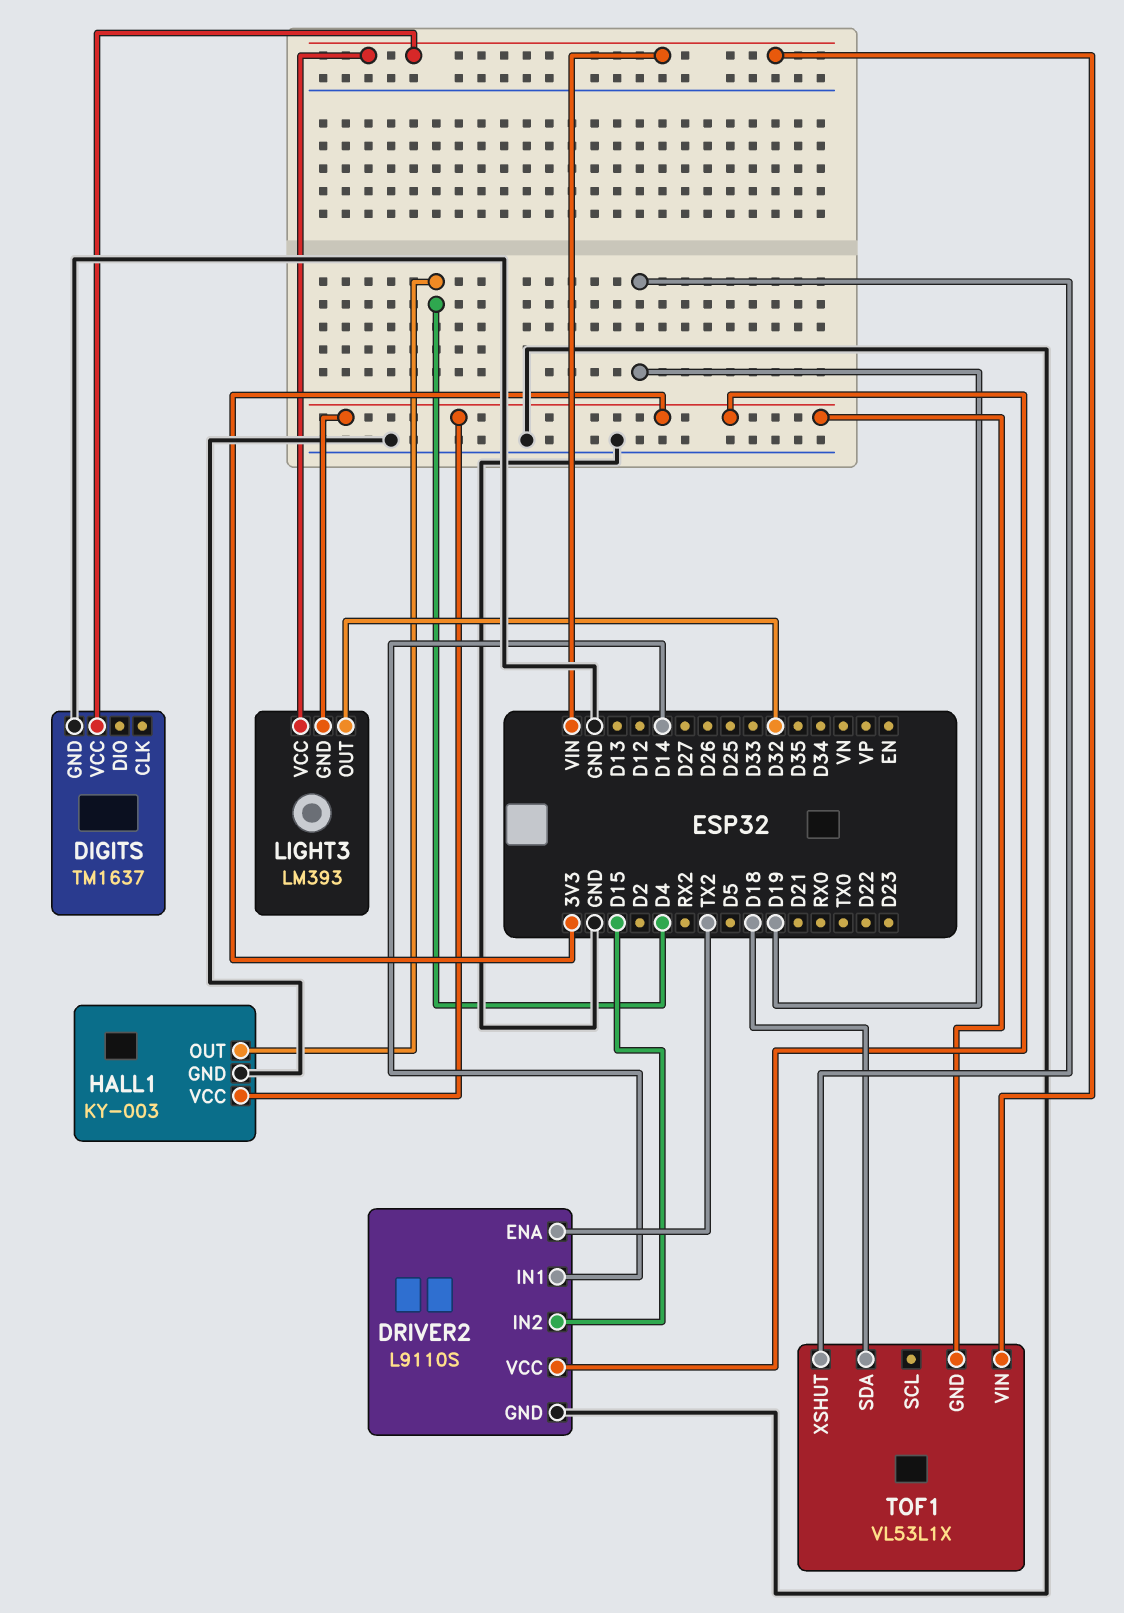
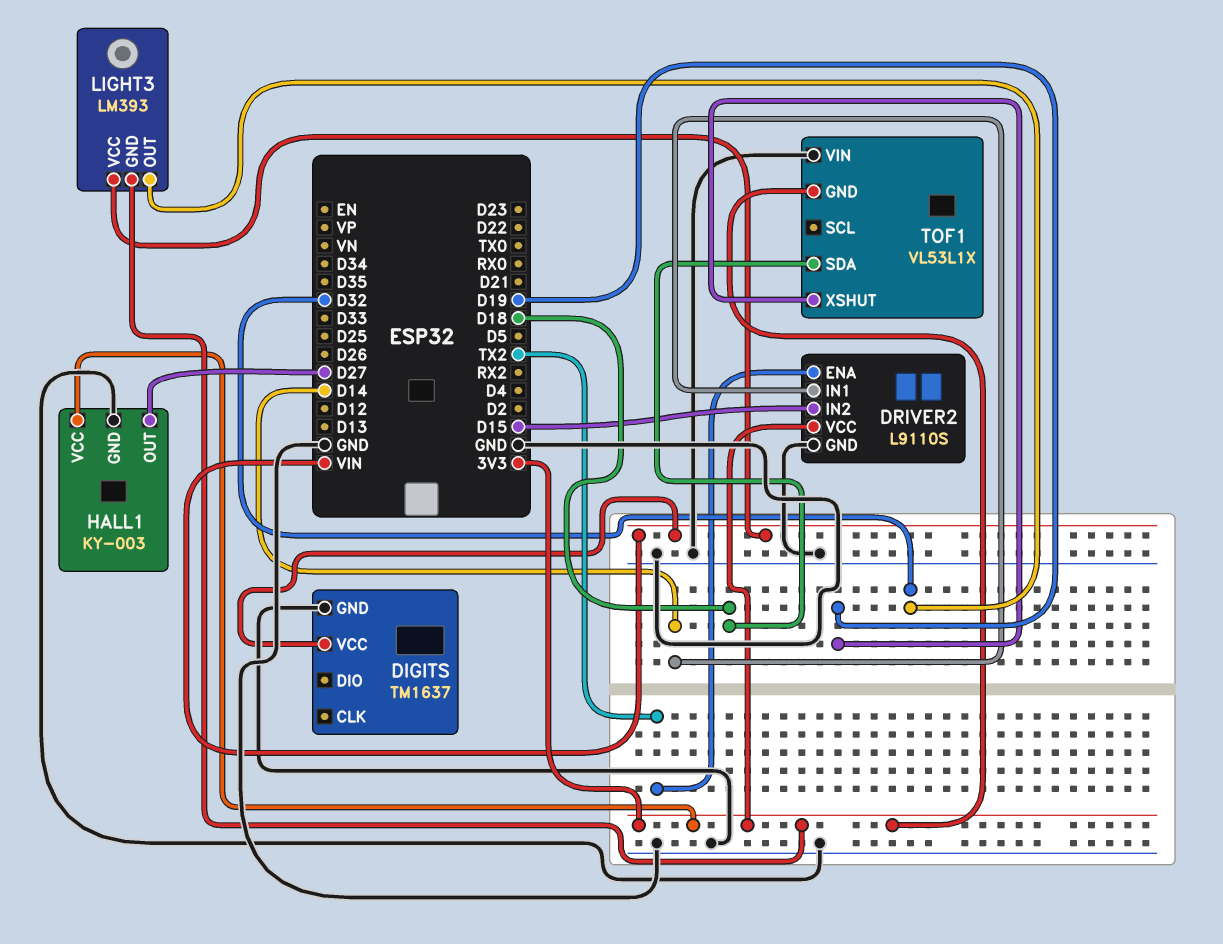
HALL1 pin OUT: D4 -> D27
TOF1 pin VIN: VIN -> GND

